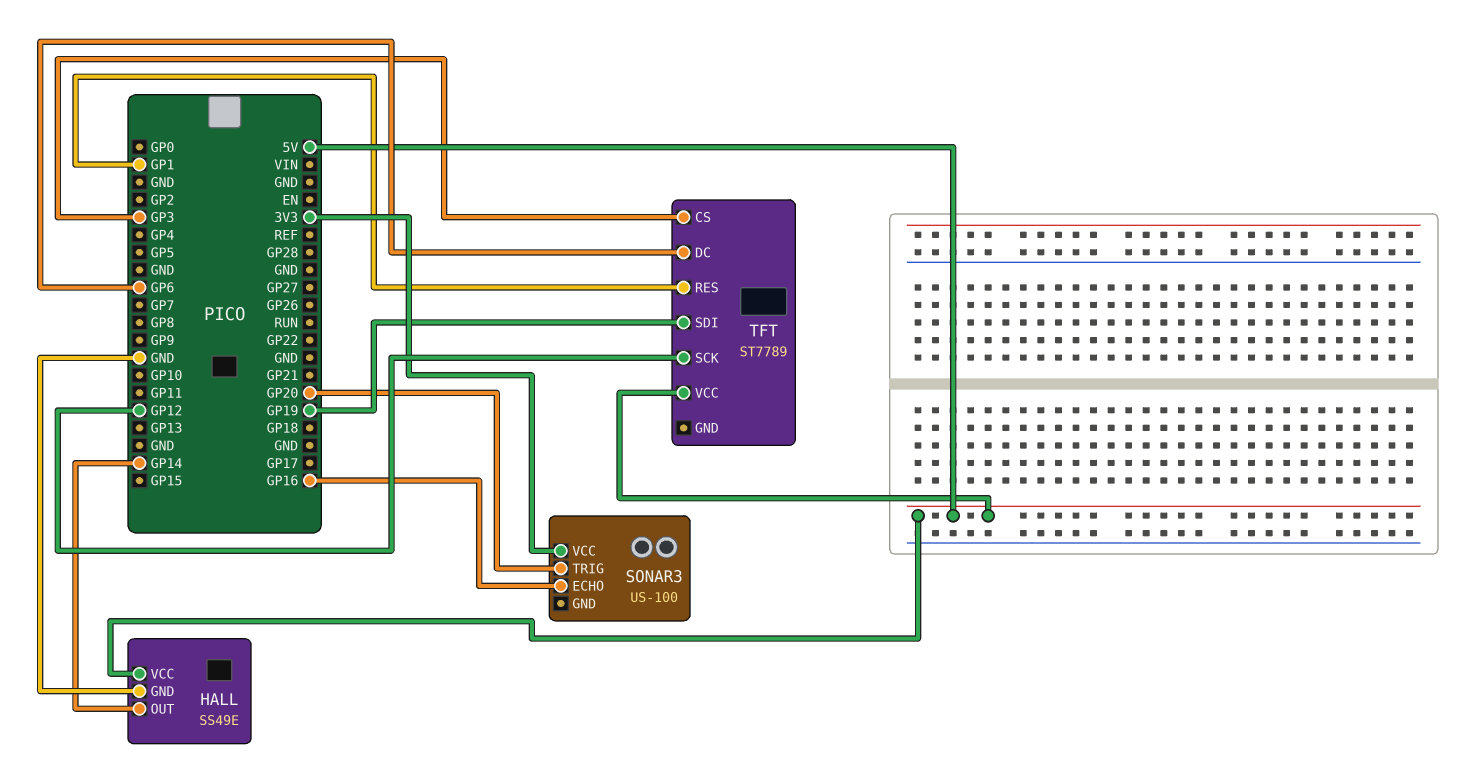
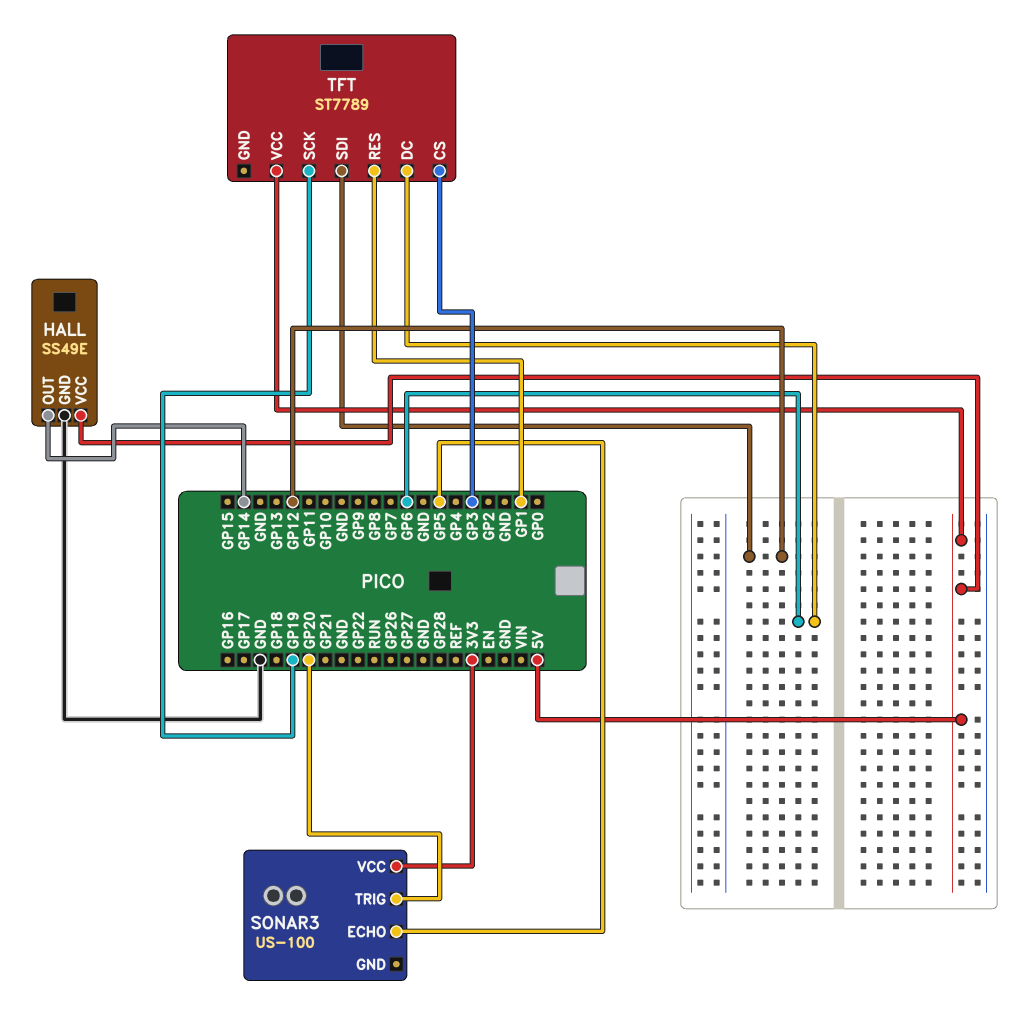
SONAR3 pin ECHO: GP16 -> GP5
TFT pin SCK: GP12 -> GP19
TFT pin SDI: GP19 -> GP12

